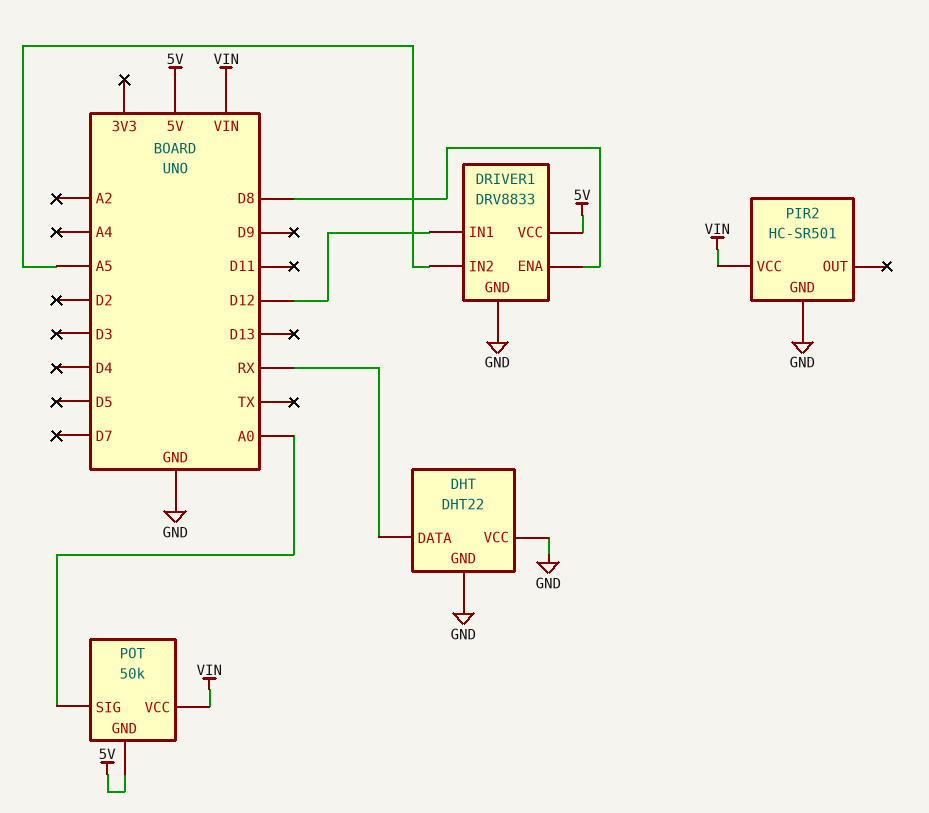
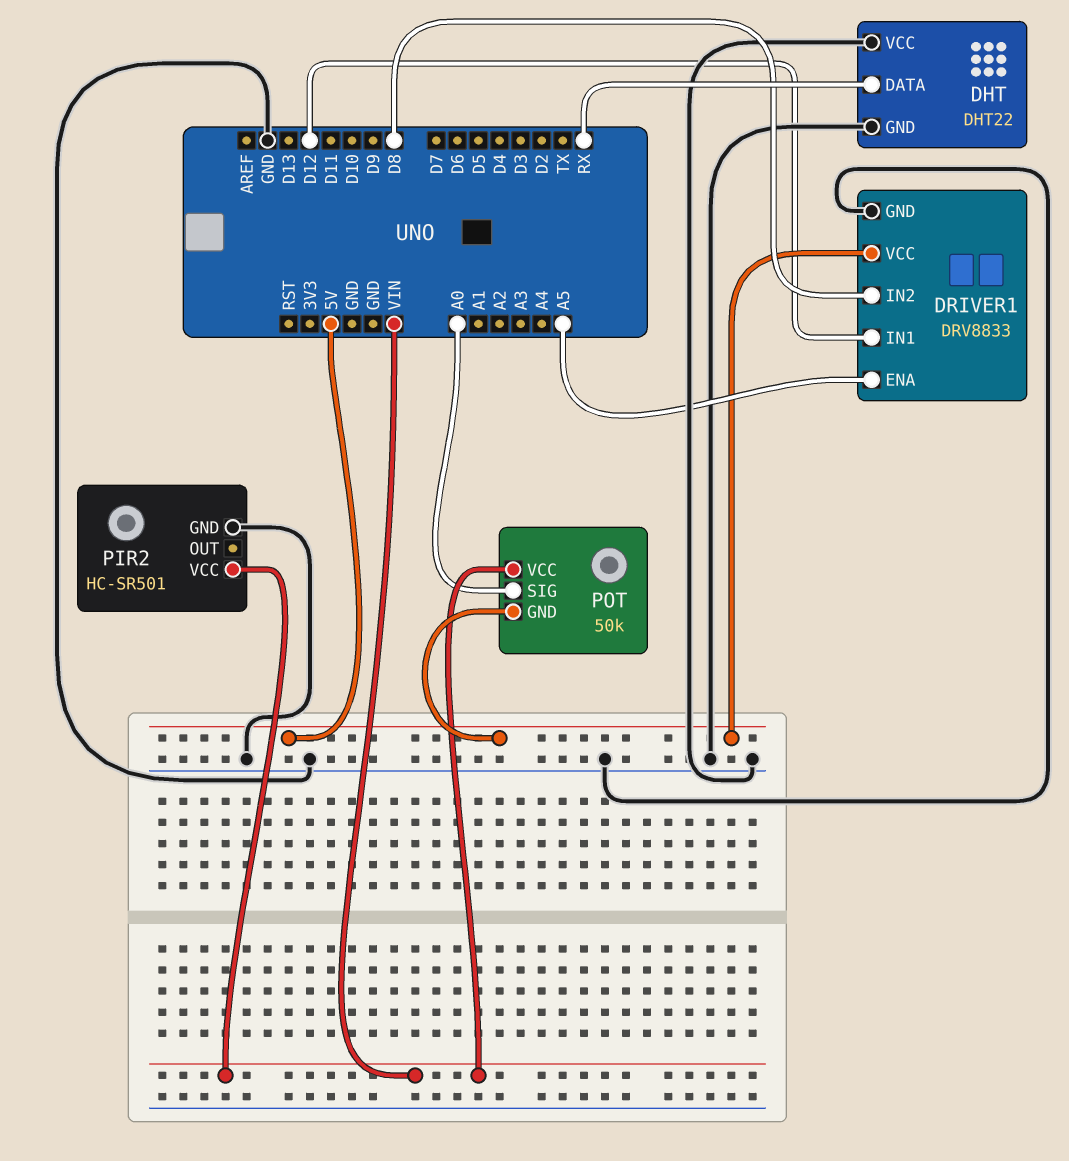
DRIVER1 pin ENA: D8 -> A5
DRIVER1 pin IN2: A5 -> D8

